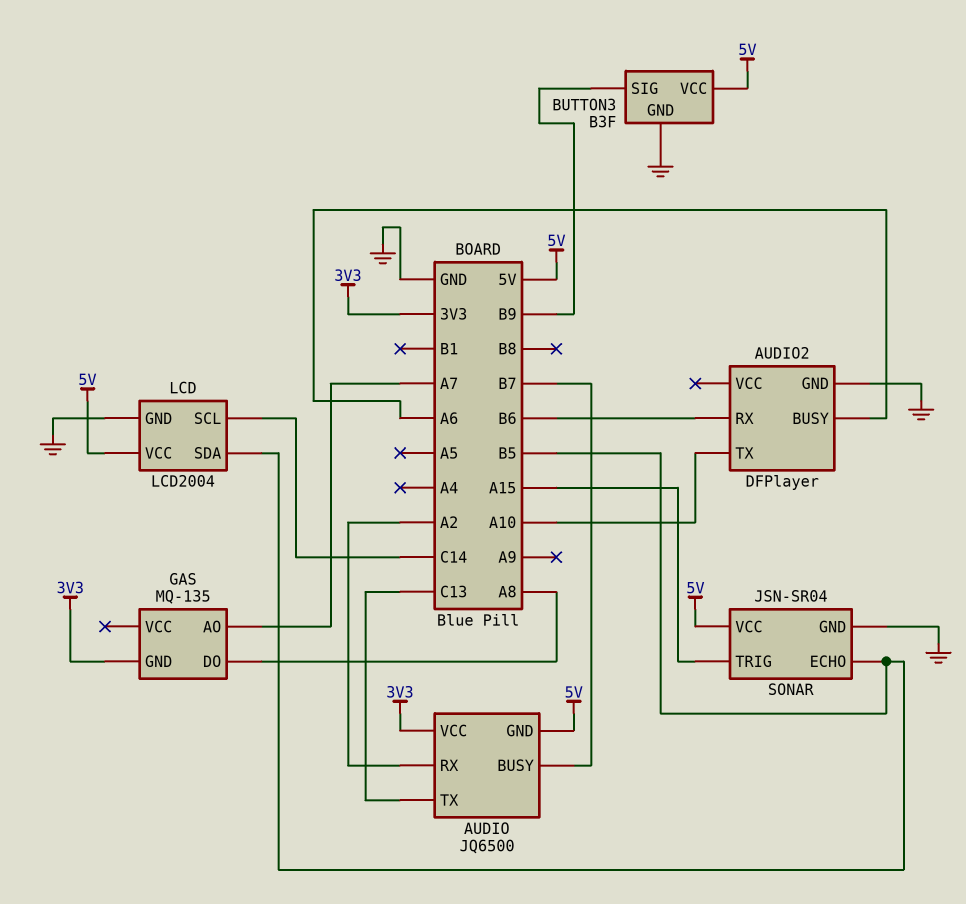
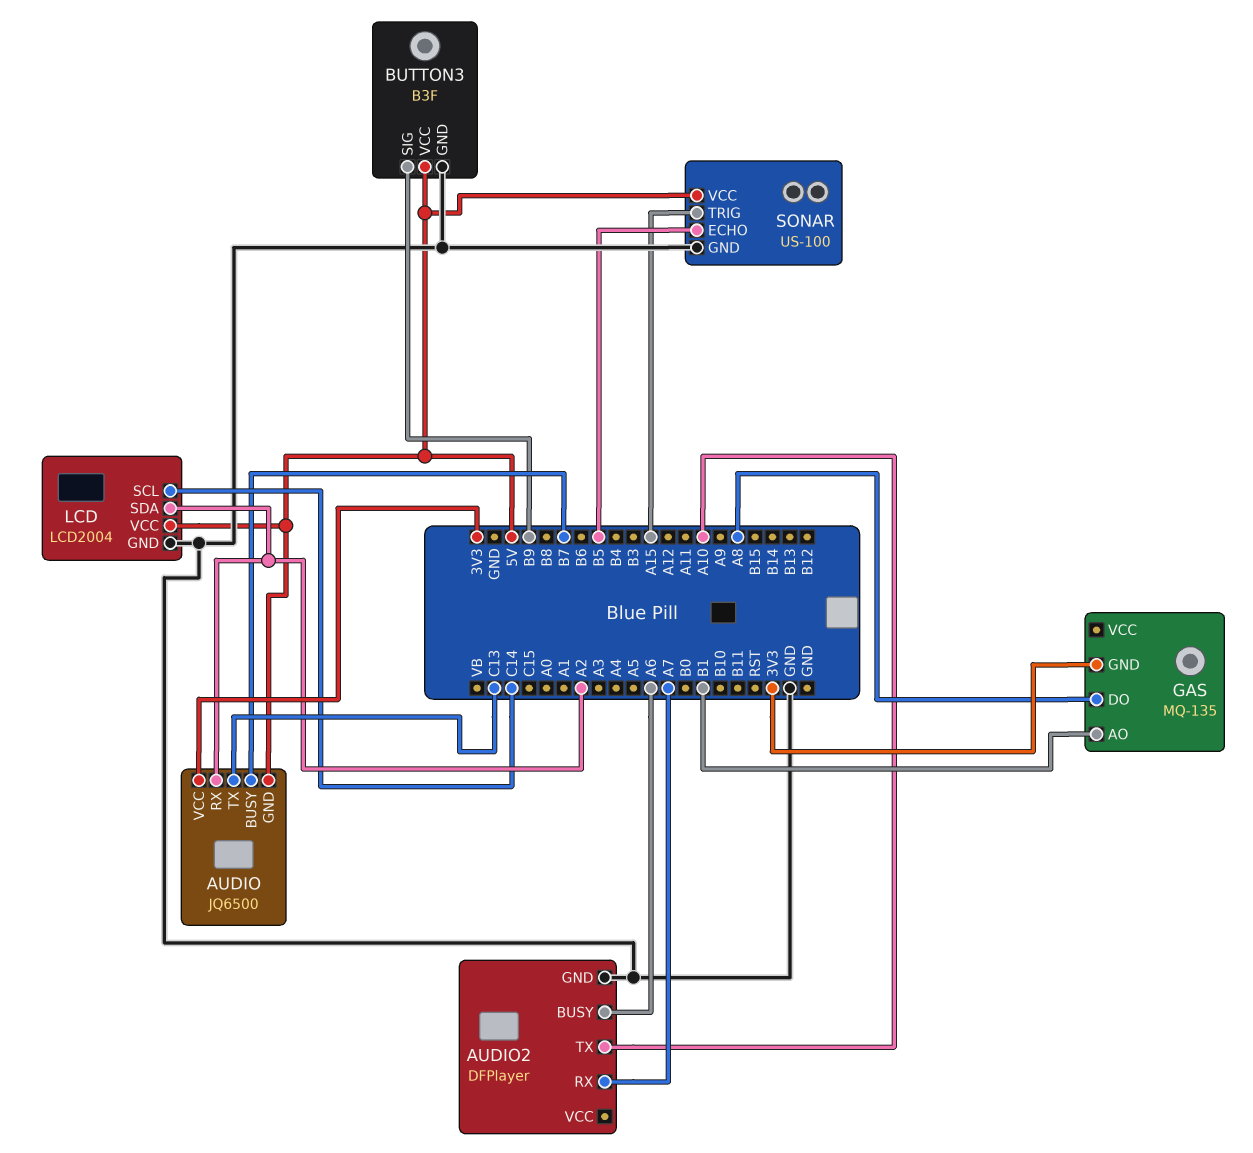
AUDIO2 pin RX: B6 -> A7
GAS pin AO: A7 -> B1
LCD pin SDA: B5 -> A2
SONAR: JSN-SR04 -> US-100

